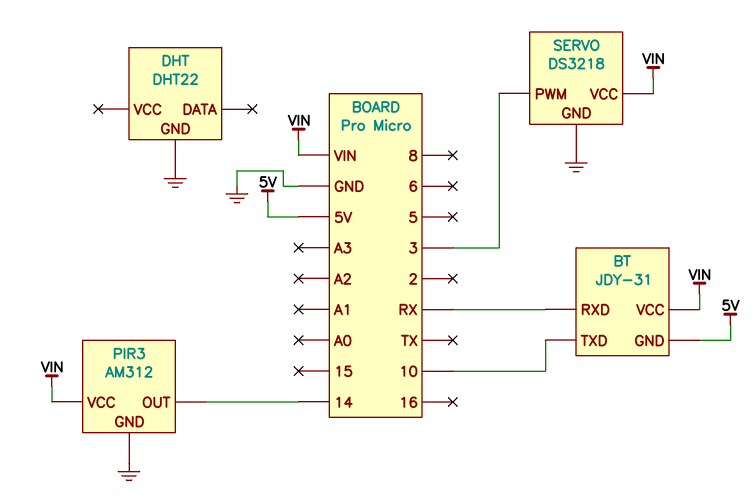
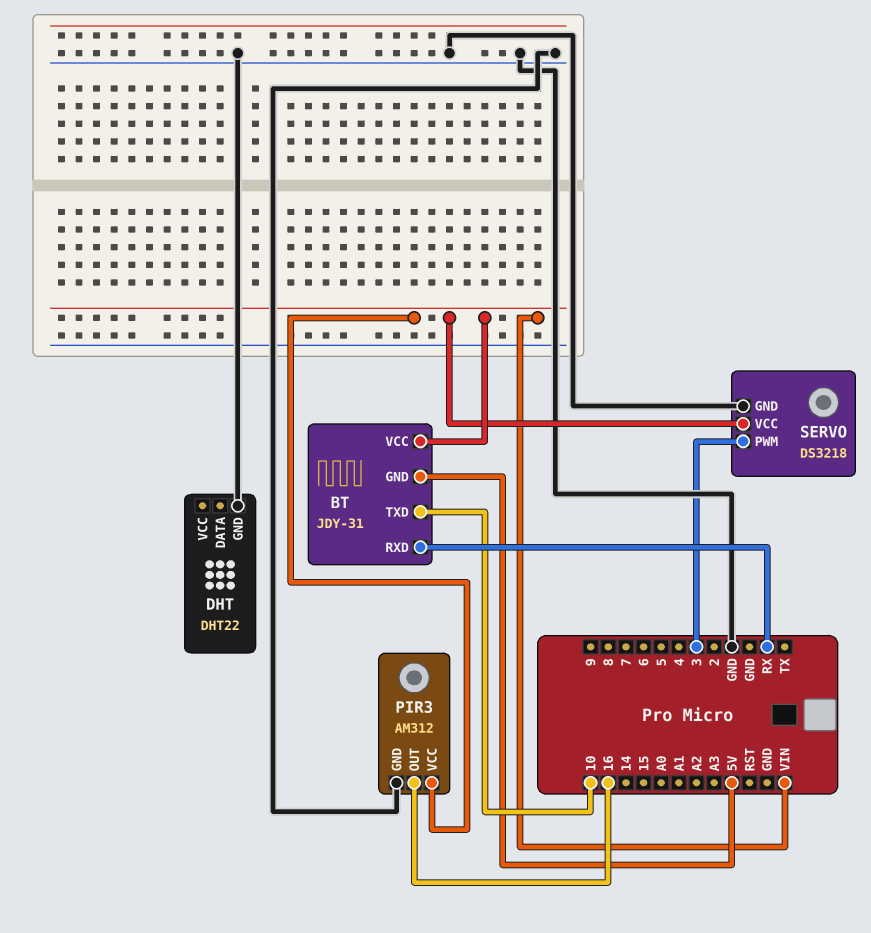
PIR3 pin OUT: 14 -> 16

